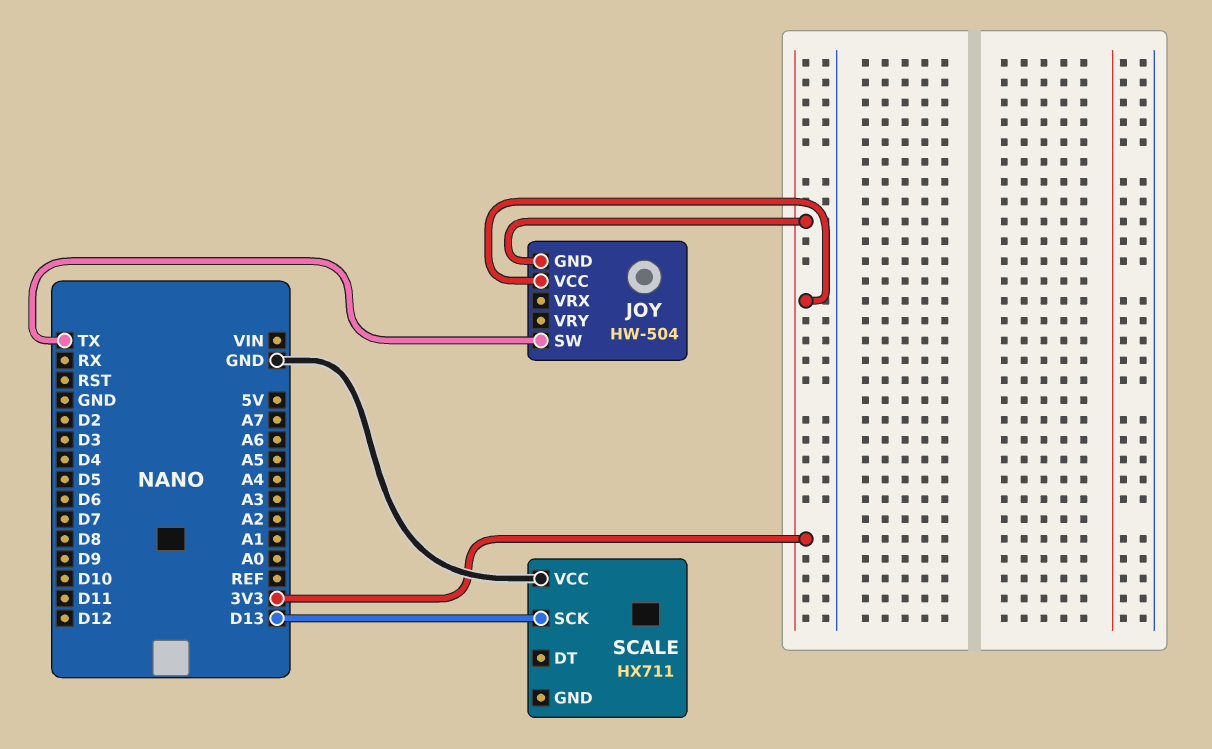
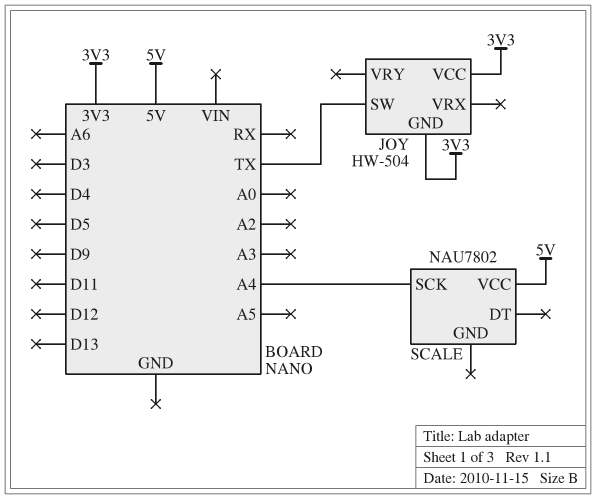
SCALE: HX711 -> NAU7802
SCALE pin SCK: D13 -> A4
SCALE pin VCC: GND -> 5V

